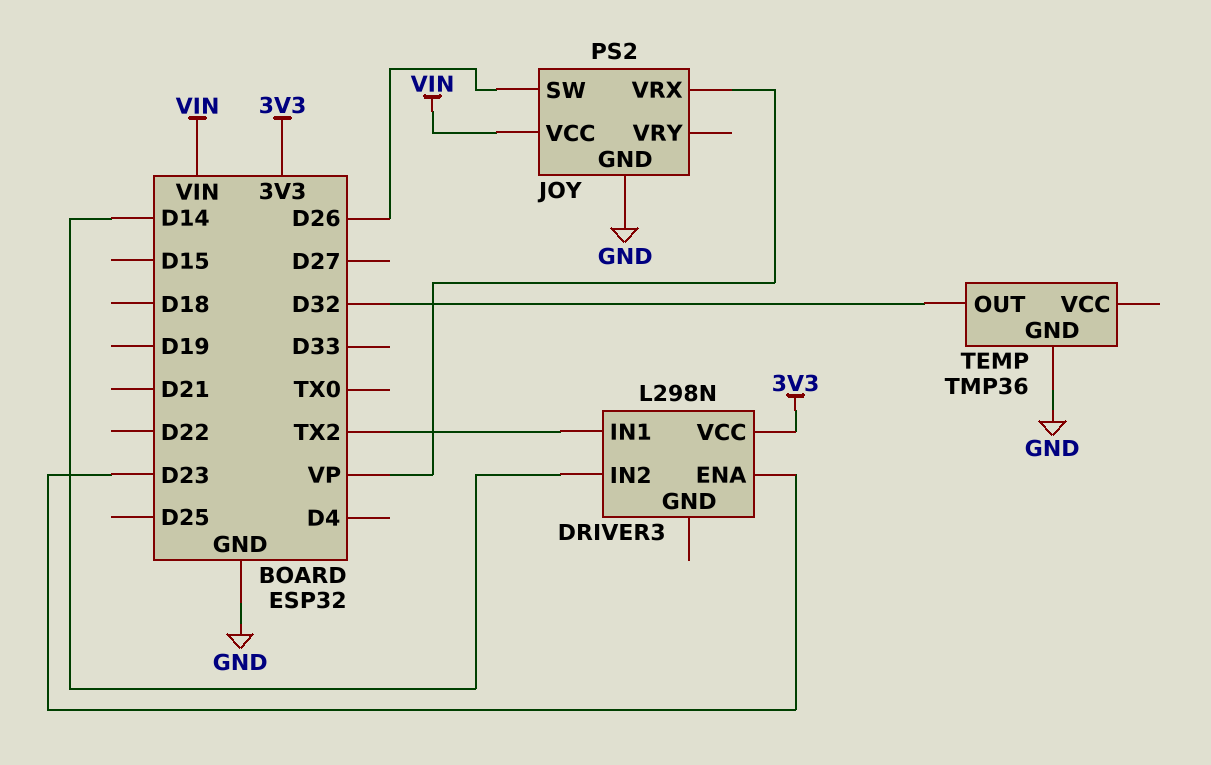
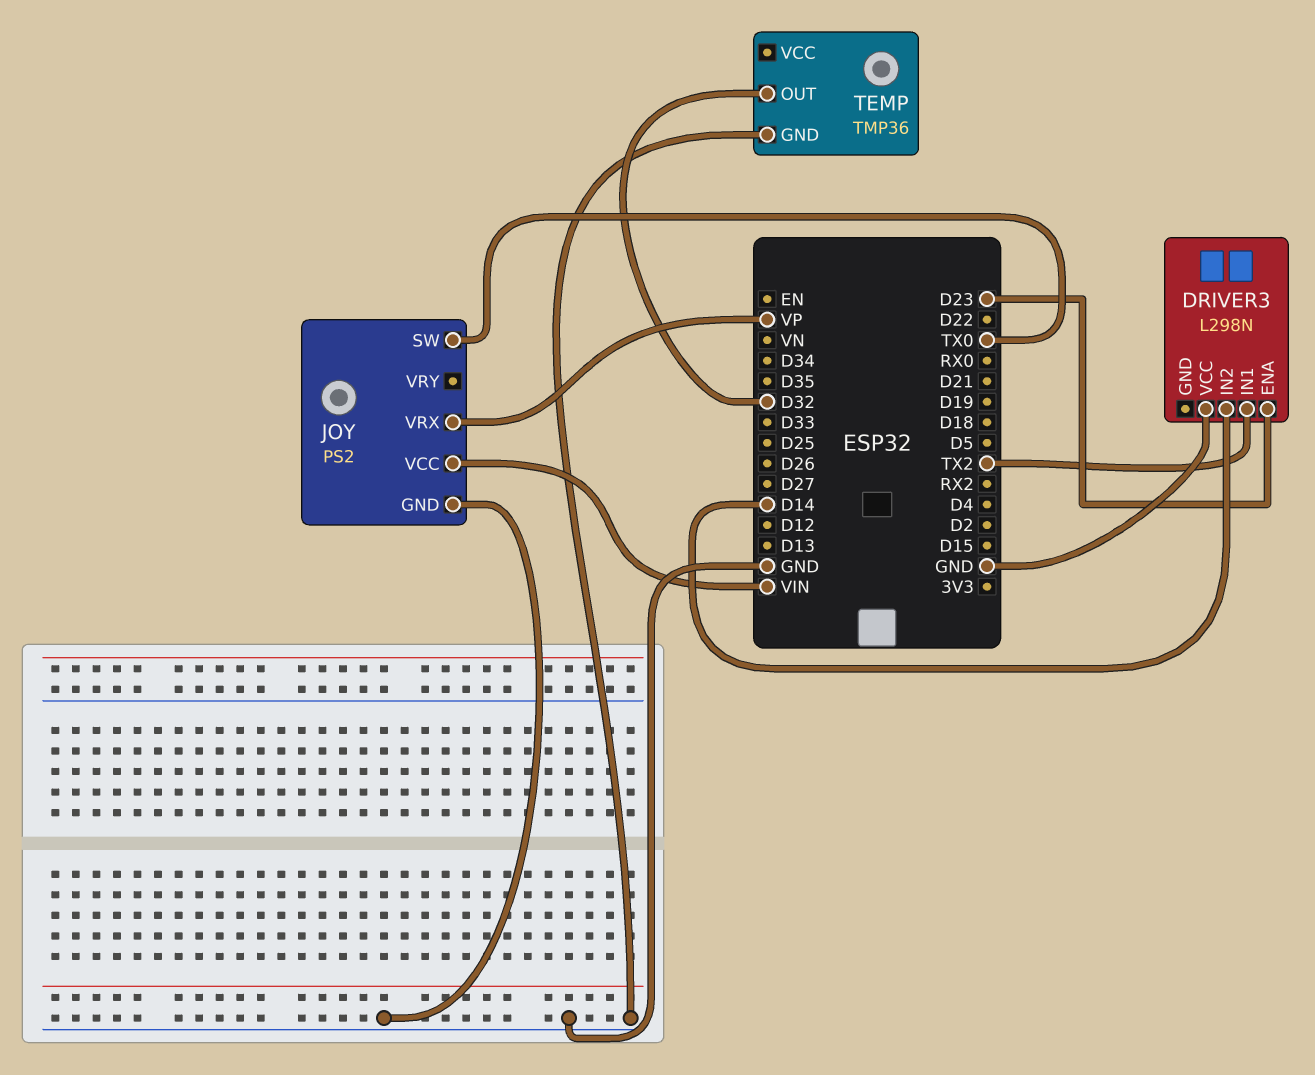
DRIVER3 pin VCC: 3V3 -> GND
JOY pin SW: D26 -> TX0

